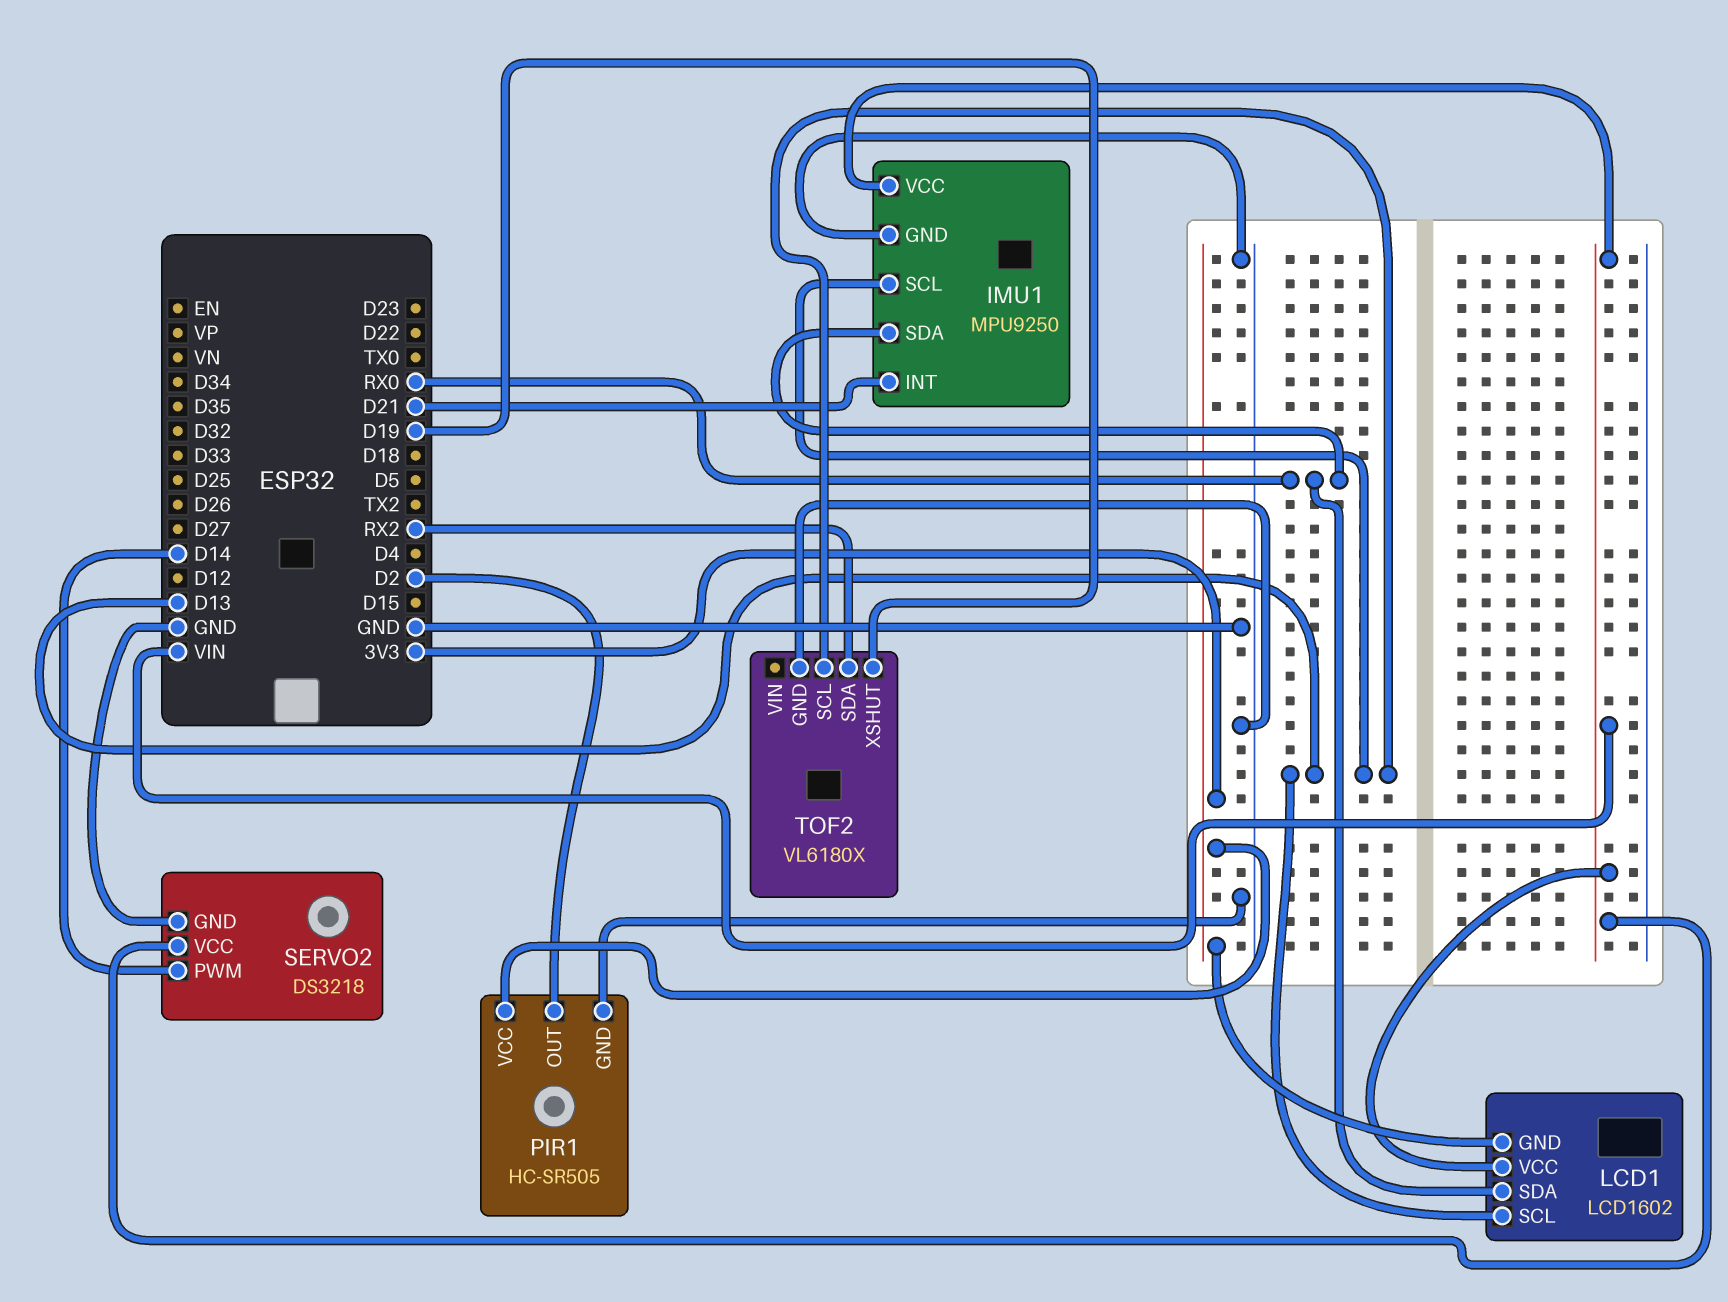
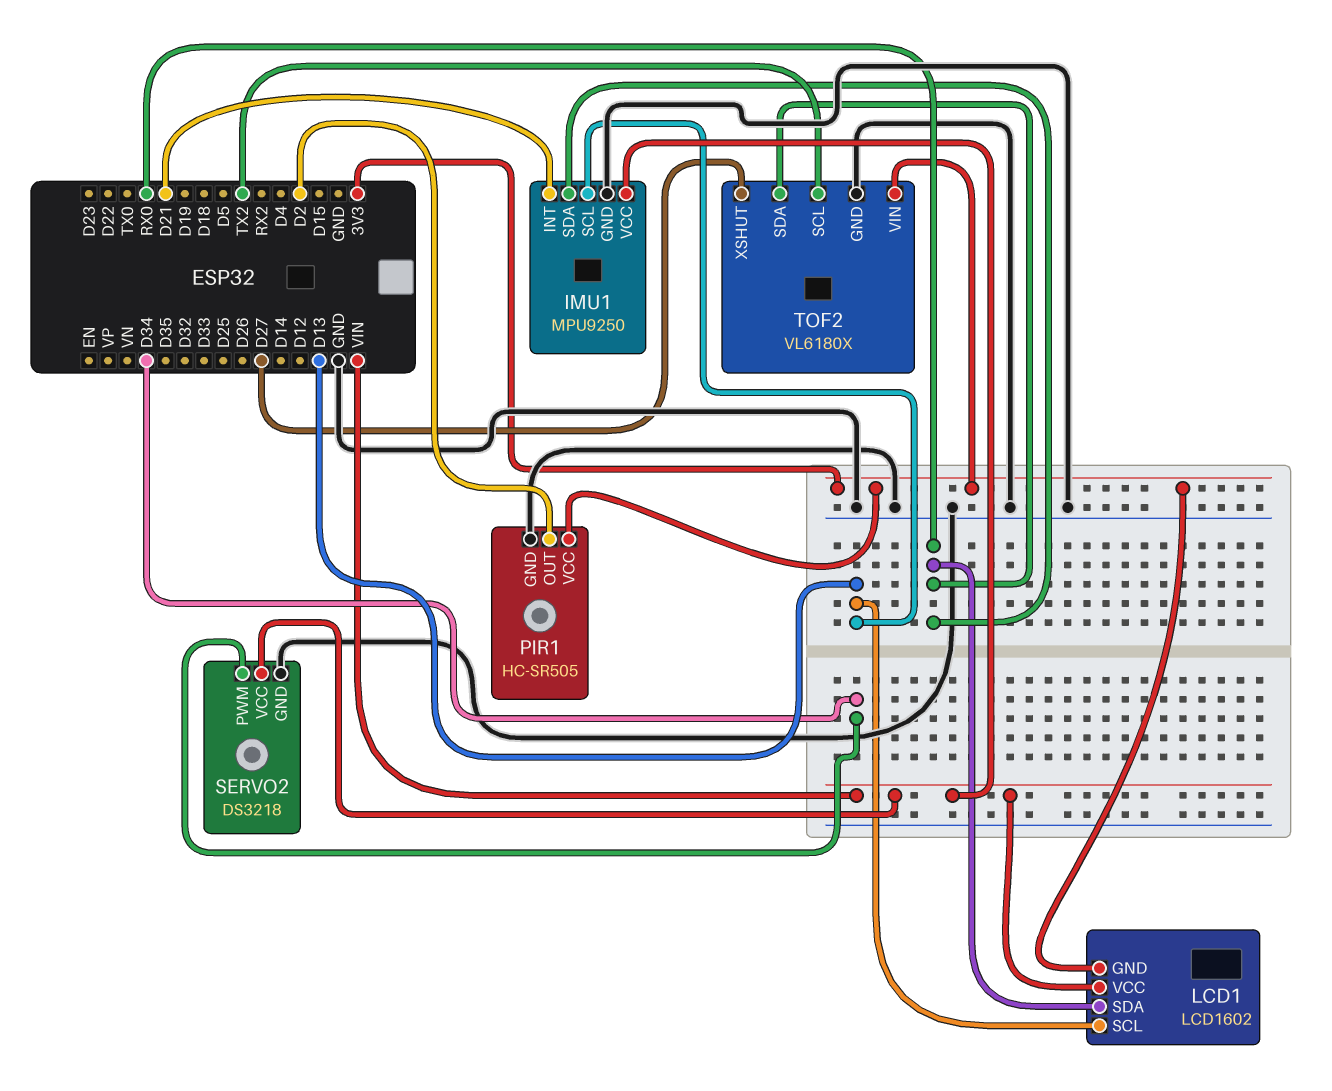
SERVO2 pin PWM: D14 -> D34
TOF2 pin SCL: D13 -> TX2
TOF2 pin SDA: RX2 -> RX0
TOF2 pin VIN: none -> 3V3
TOF2 pin XSHUT: D19 -> D27

